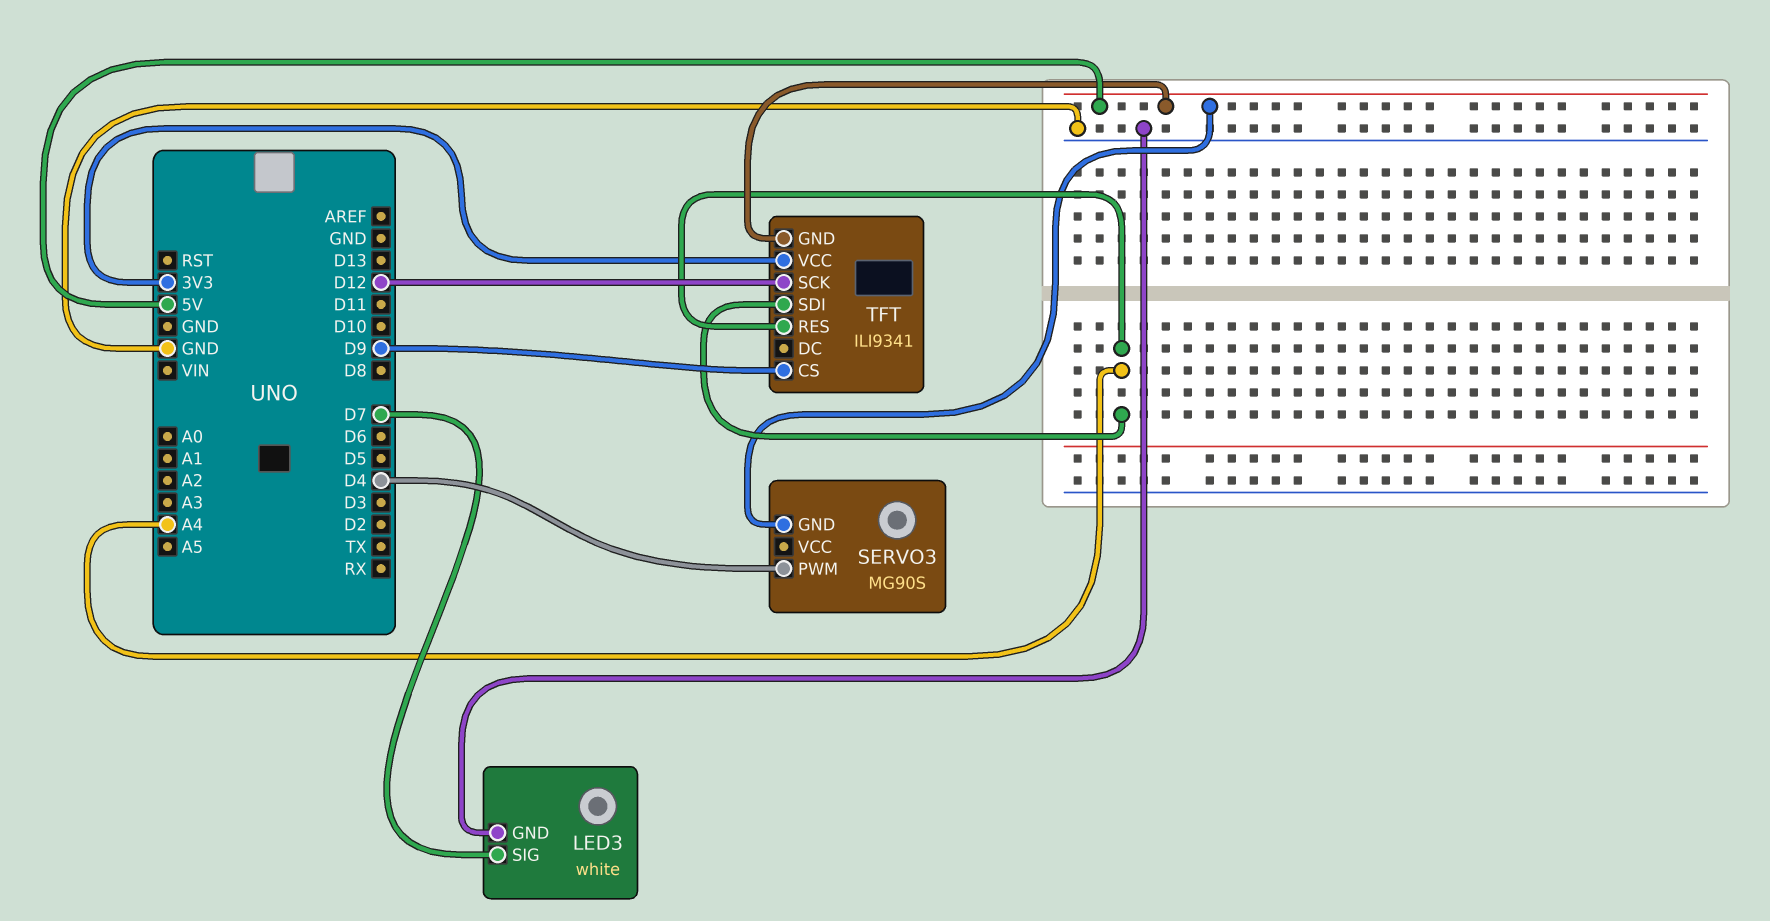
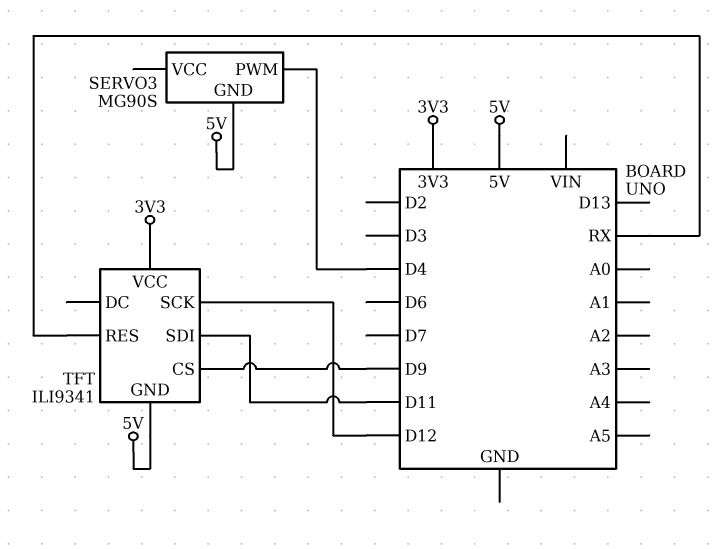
LED3: white -> none
LED3 pin GND: GND -> none
LED3 pin SIG: D7 -> none
TFT pin RES: A4 -> RX
TFT pin SDI: A4 -> D11

